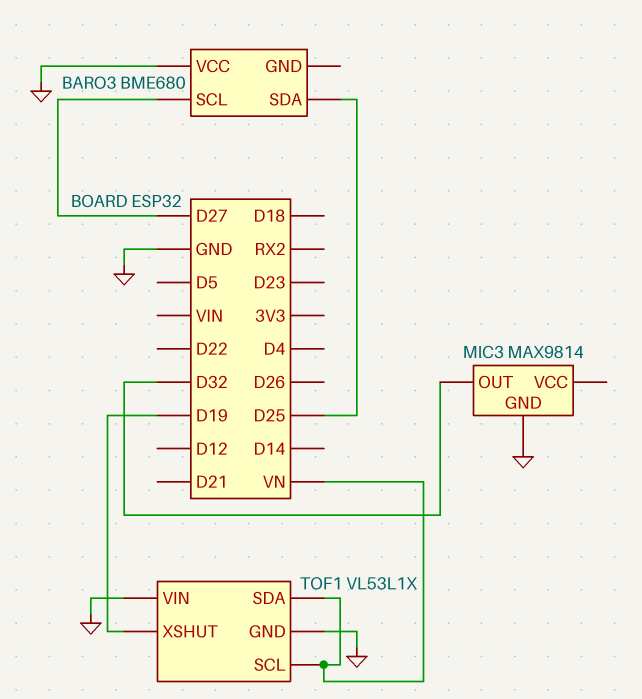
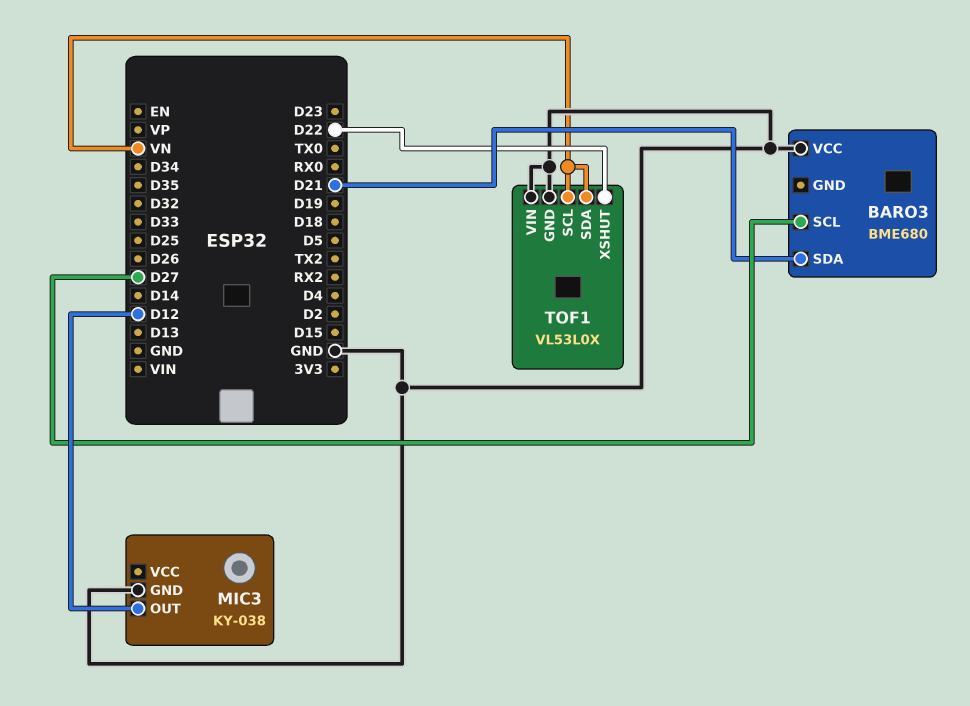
BARO3 pin SDA: D25 -> D21
MIC3: MAX9814 -> KY-038
MIC3 pin OUT: D32 -> D12
TOF1: VL53L1X -> VL53L0X
TOF1 pin XSHUT: D19 -> D22

